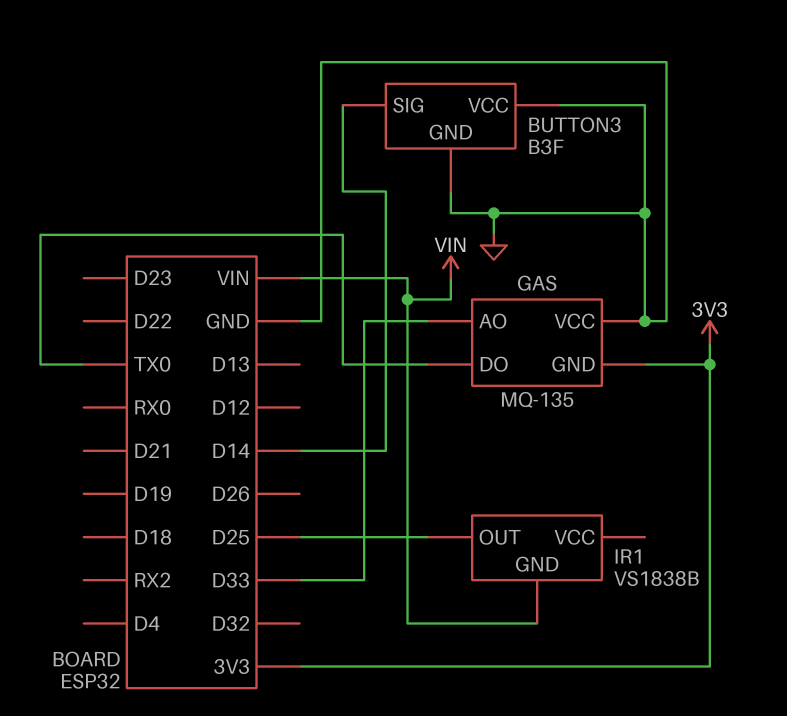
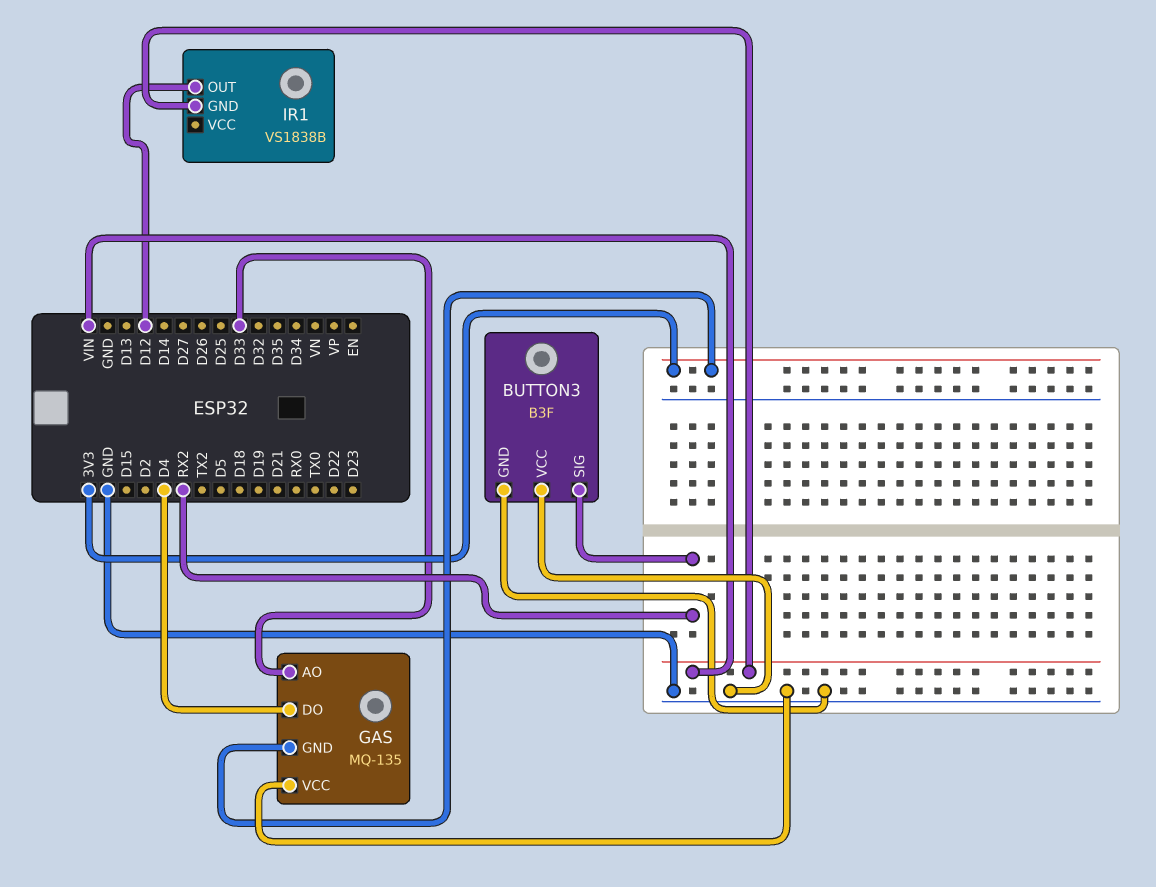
BUTTON3 pin SIG: D14 -> RX2
GAS pin DO: TX0 -> D4
IR1 pin OUT: D25 -> D12

